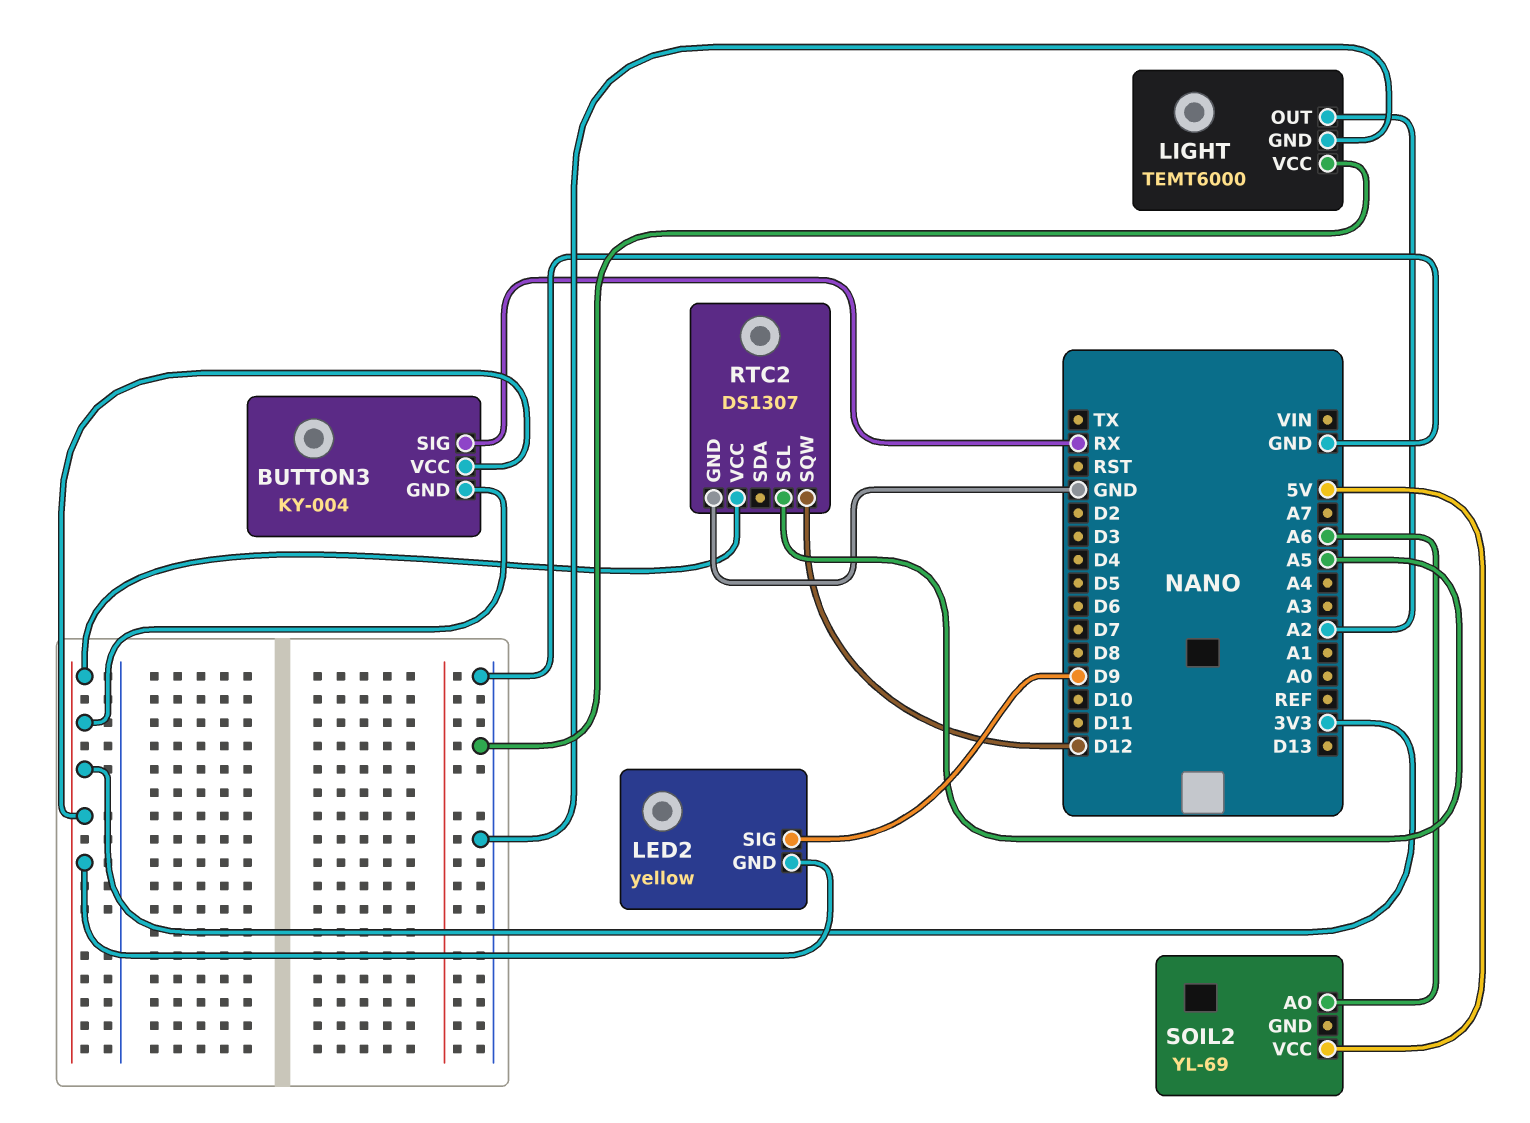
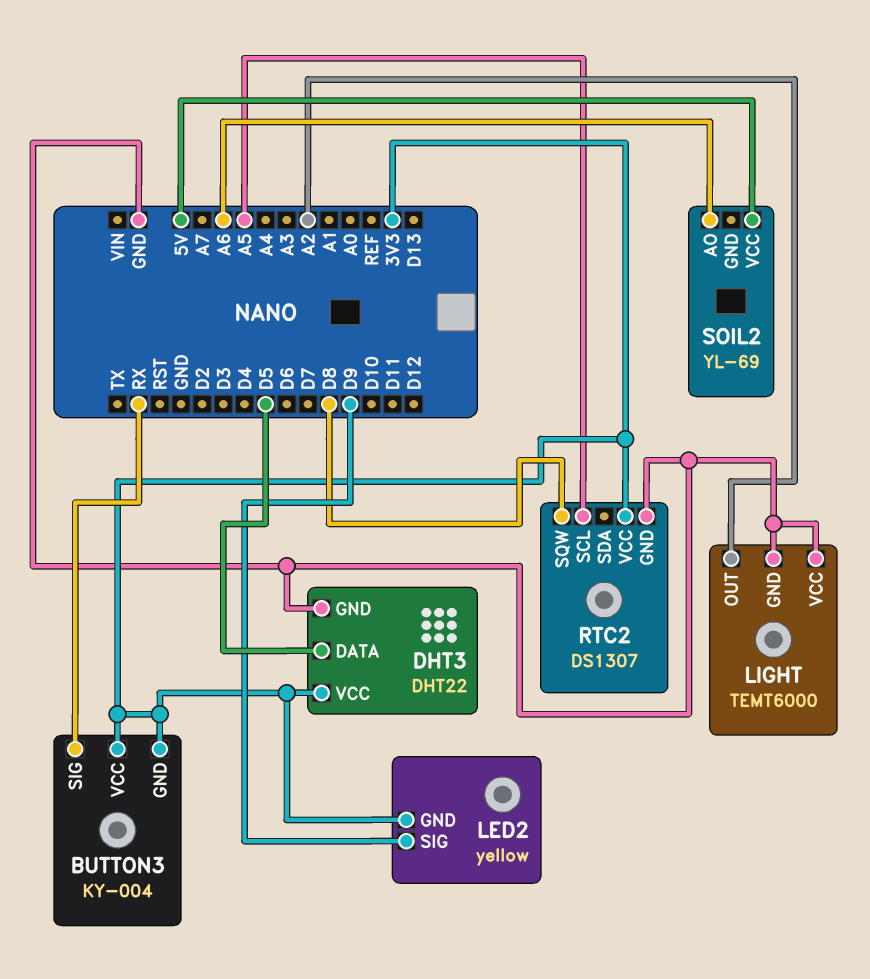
DHT3: none -> DHT22
DHT3 pin DATA: none -> D5
DHT3 pin GND: none -> GND
DHT3 pin VCC: none -> 3V3
RTC2 pin SQW: D12 -> D8

